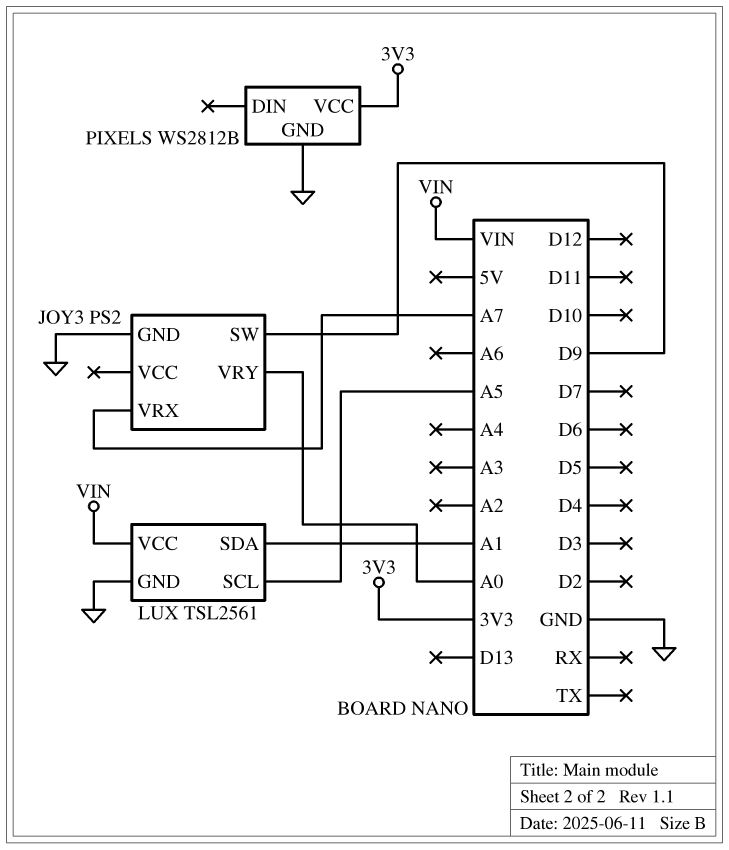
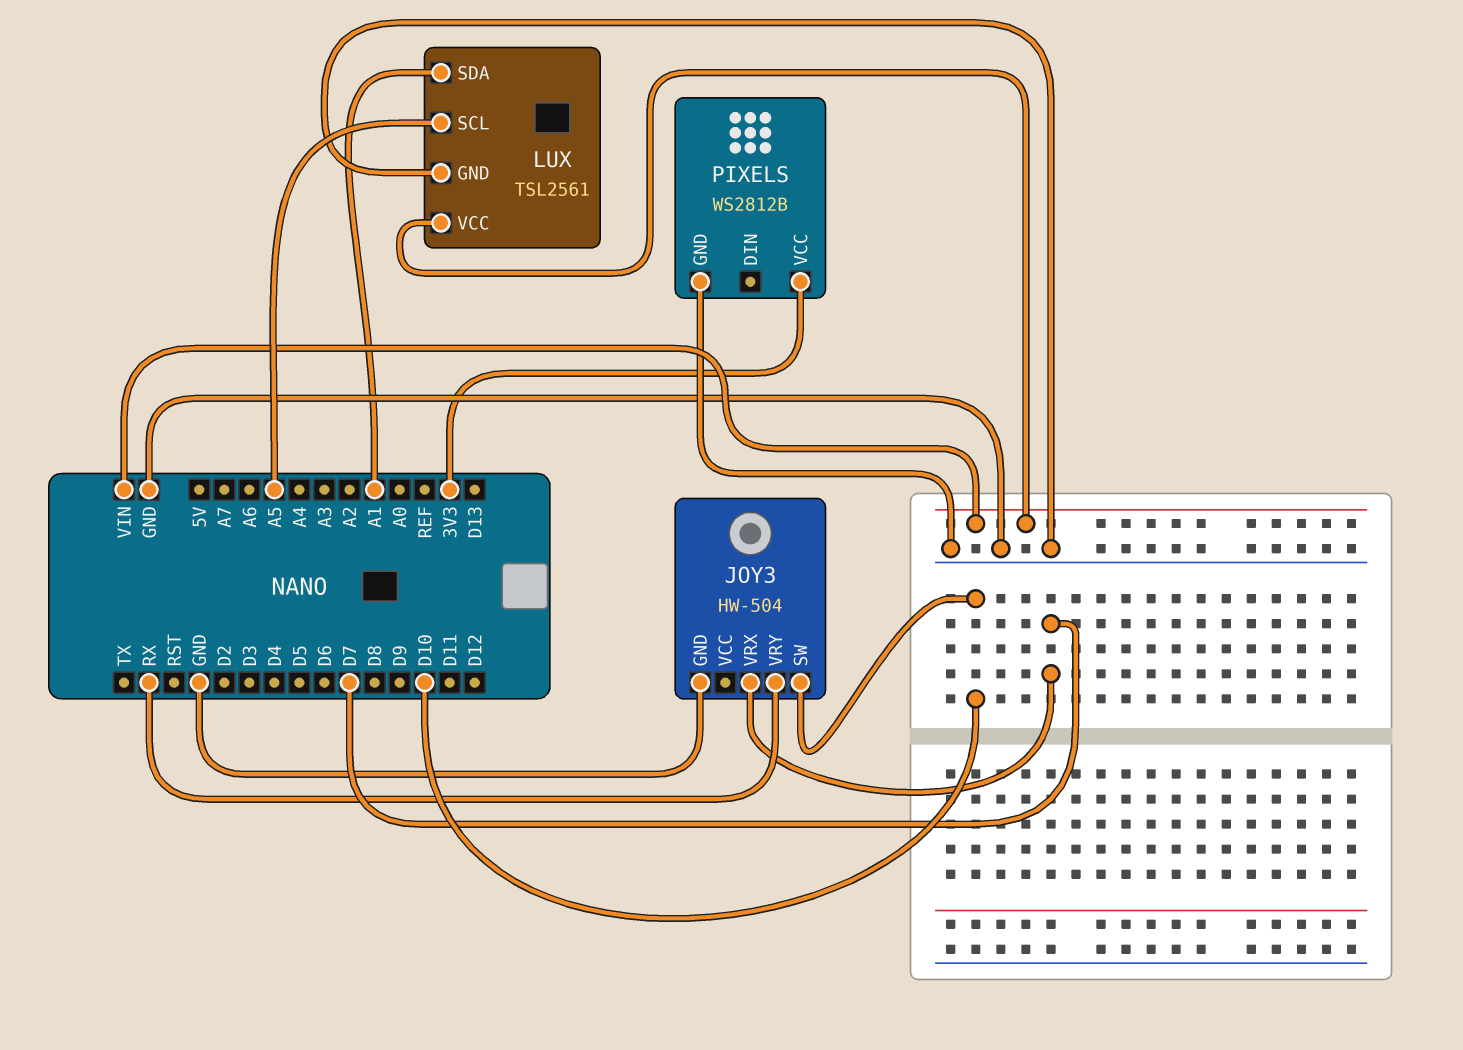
JOY3: PS2 -> HW-504
JOY3 pin SW: D9 -> D10
JOY3 pin VRX: A7 -> D7
JOY3 pin VRY: A0 -> RX

